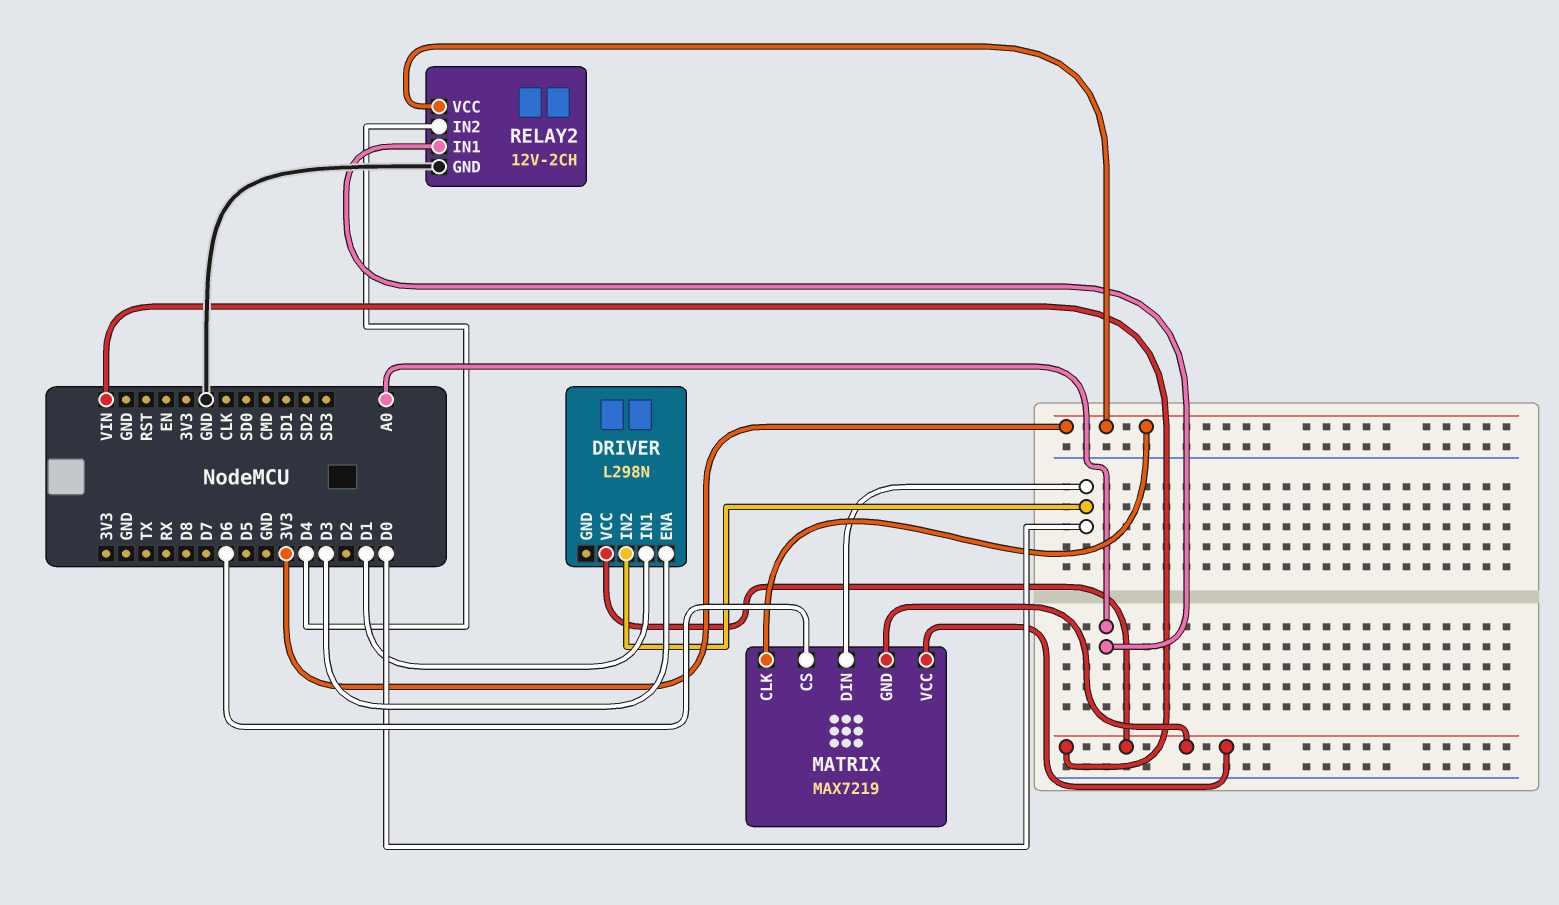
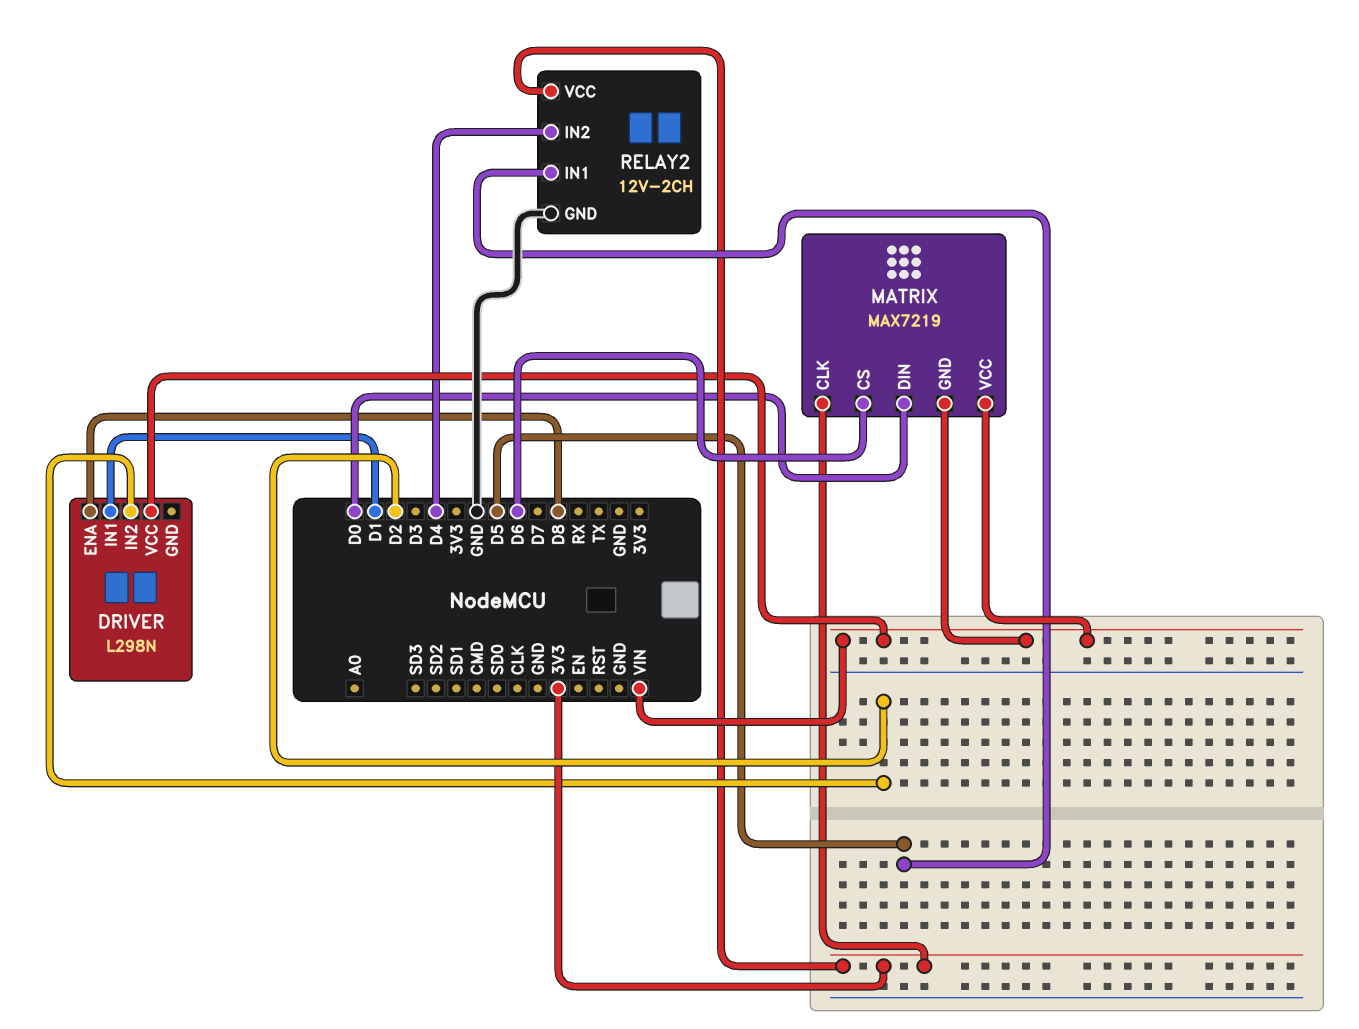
DRIVER pin ENA: D3 -> D8
DRIVER pin IN2: D0 -> D2
RELAY2 pin IN1: A0 -> D5

